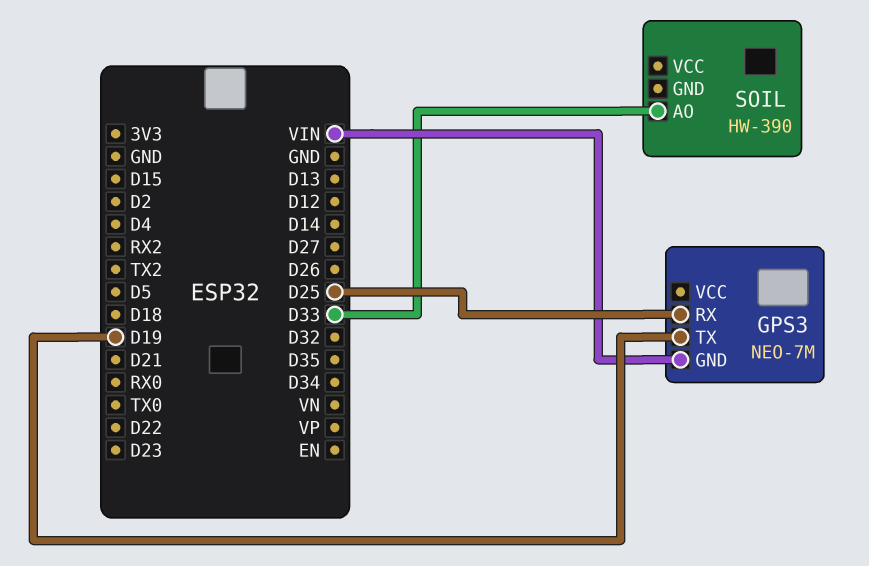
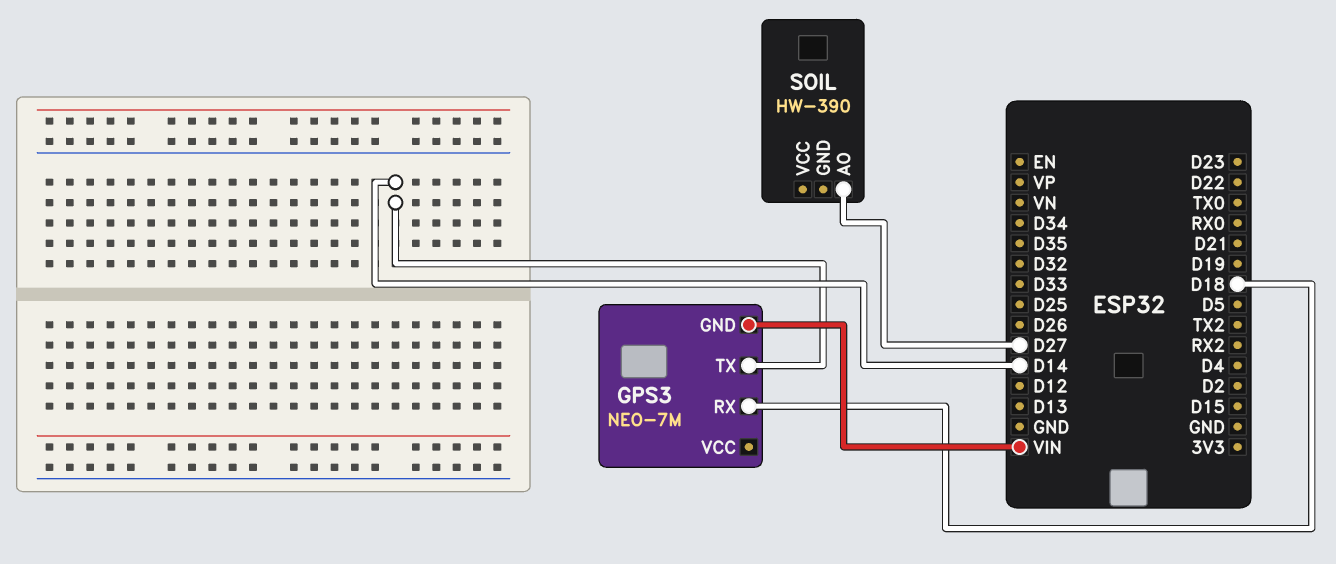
GPS3 pin RX: D25 -> D18
GPS3 pin TX: D19 -> D14
SOIL pin AO: D33 -> D27

